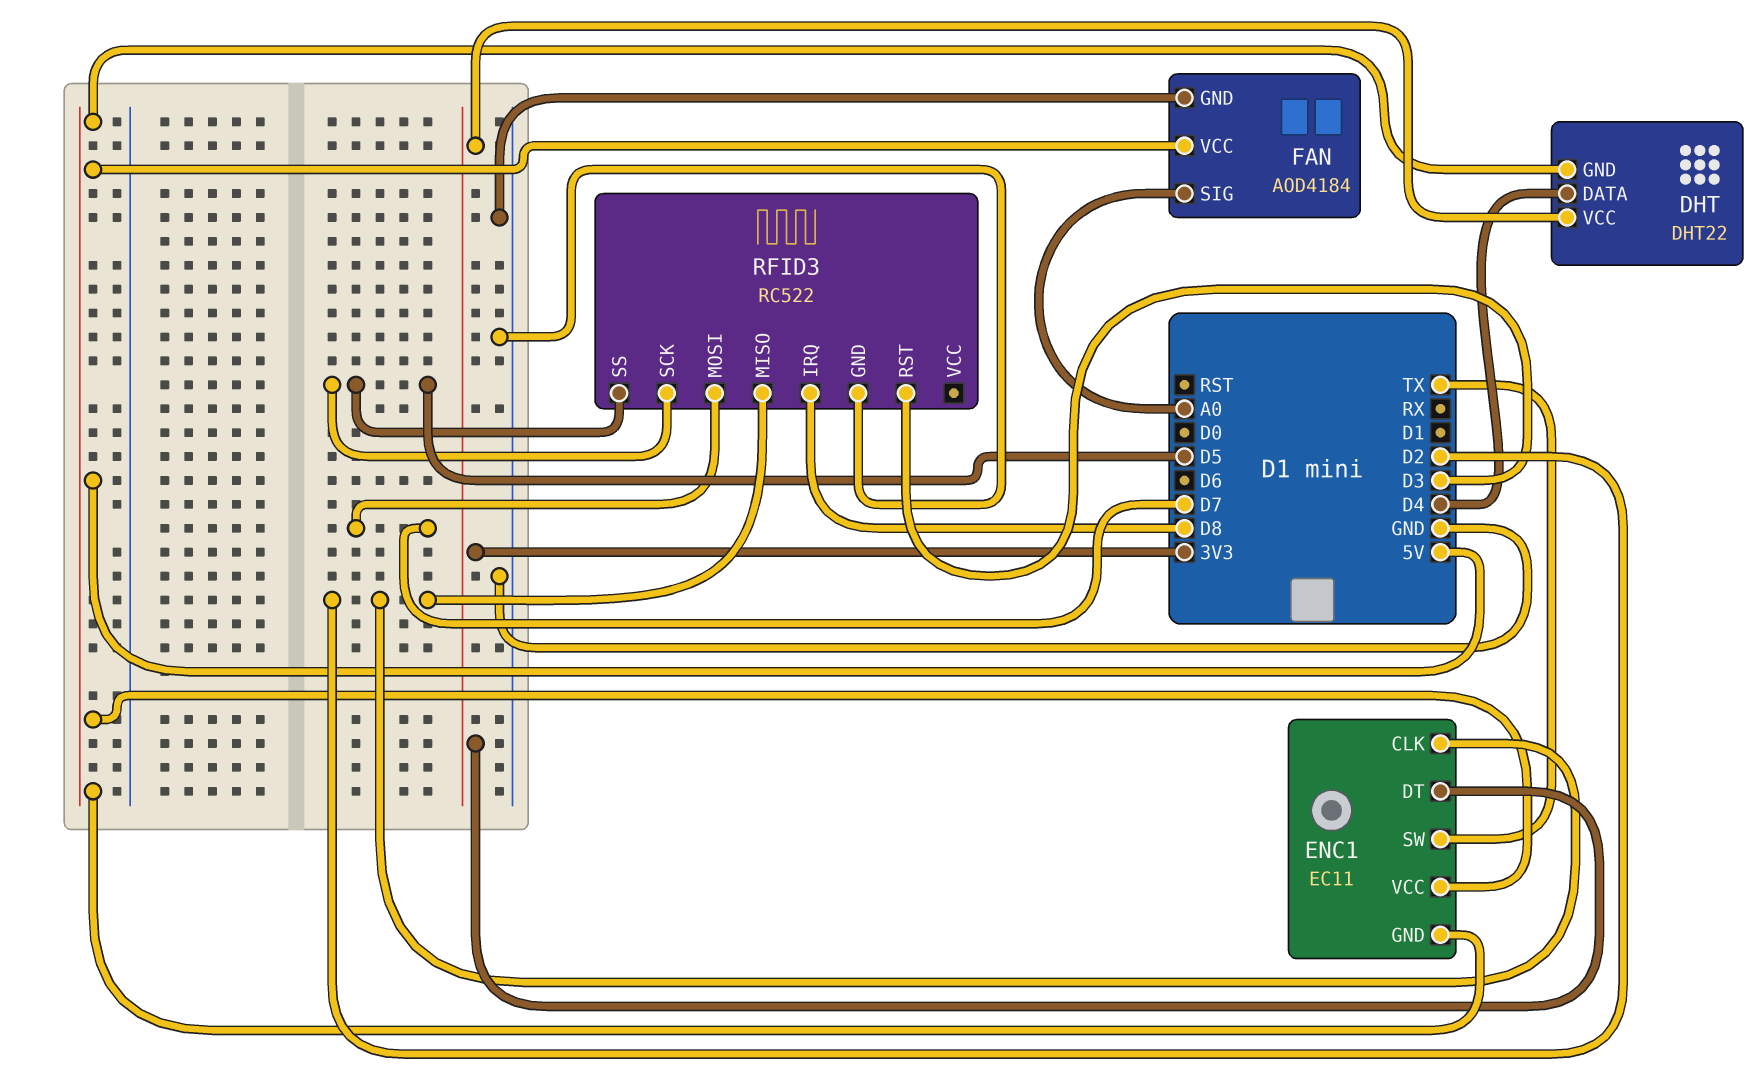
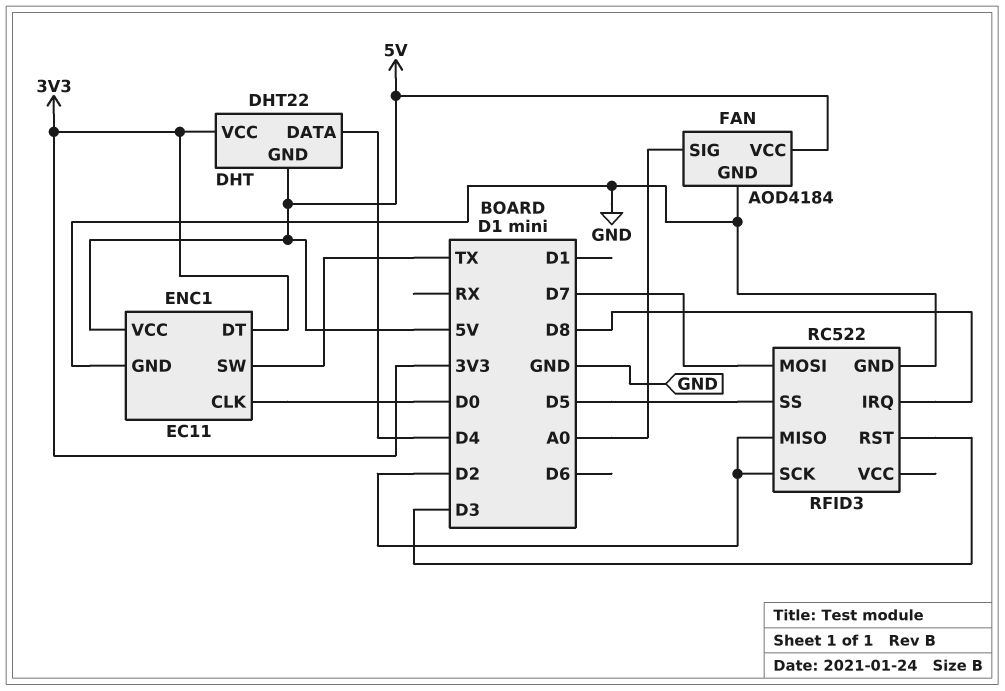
ENC1 pin CLK: D2 -> D0
ENC1 pin GND: 5V -> GND
RFID3 pin SCK: D5 -> D2

